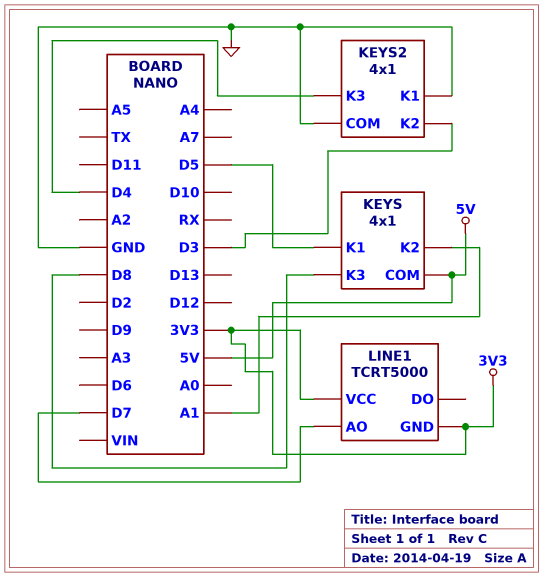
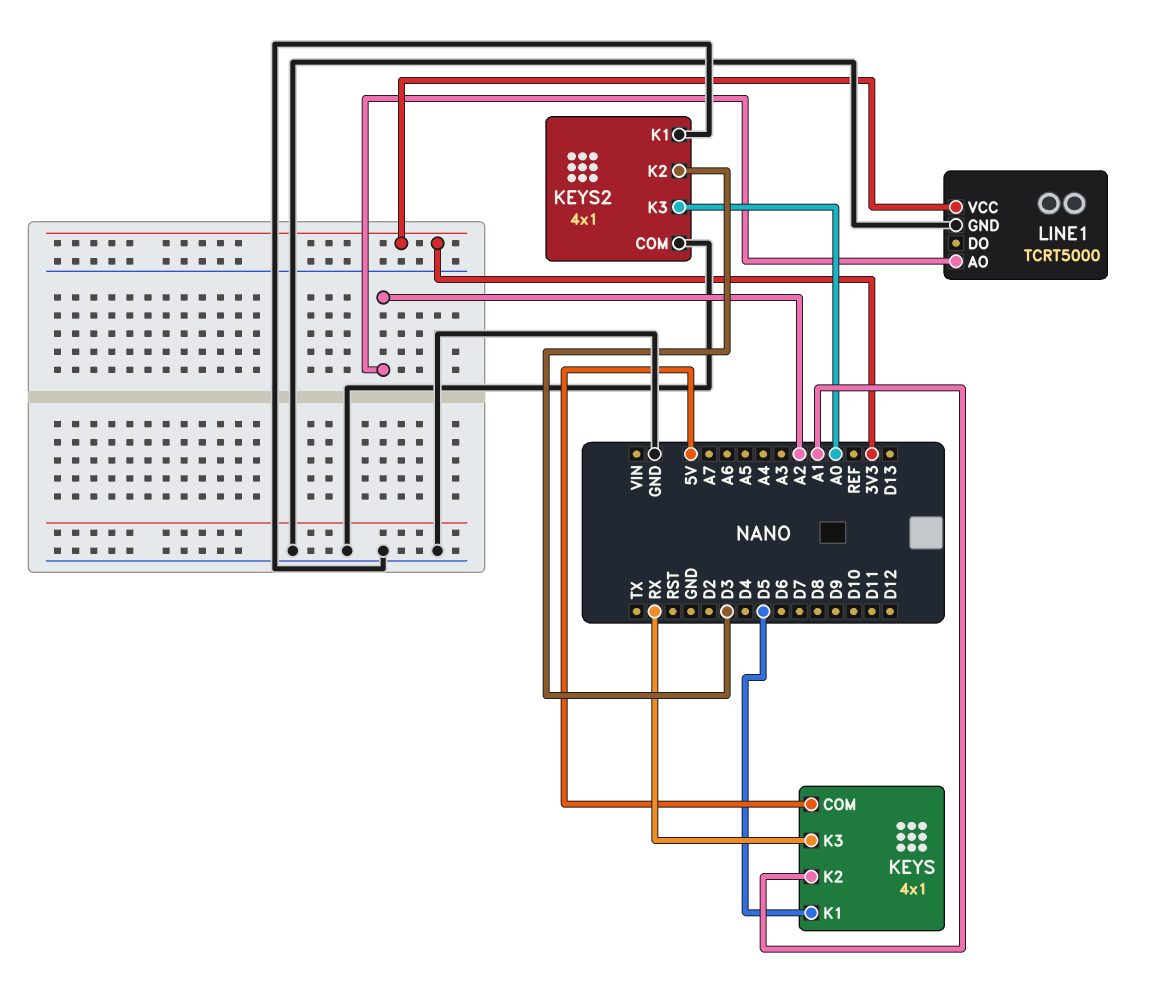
KEYS pin K3: D8 -> RX
KEYS2 pin K3: D4 -> A0
LINE1 pin AO: D7 -> A2
LINE1 pin GND: 3V3 -> GND

